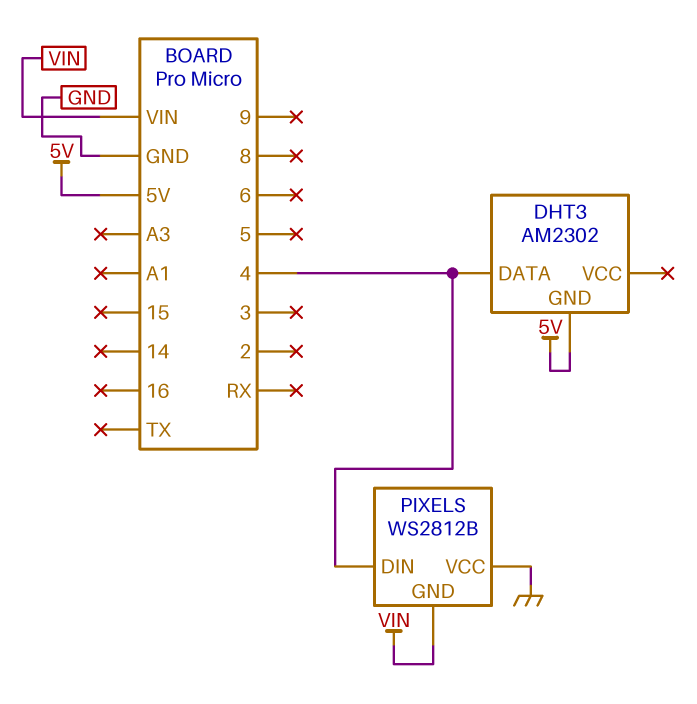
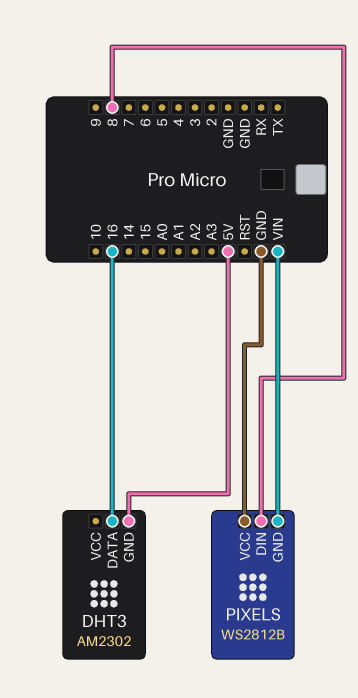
DHT3 pin DATA: 4 -> 16
PIXELS pin DIN: 4 -> 8

